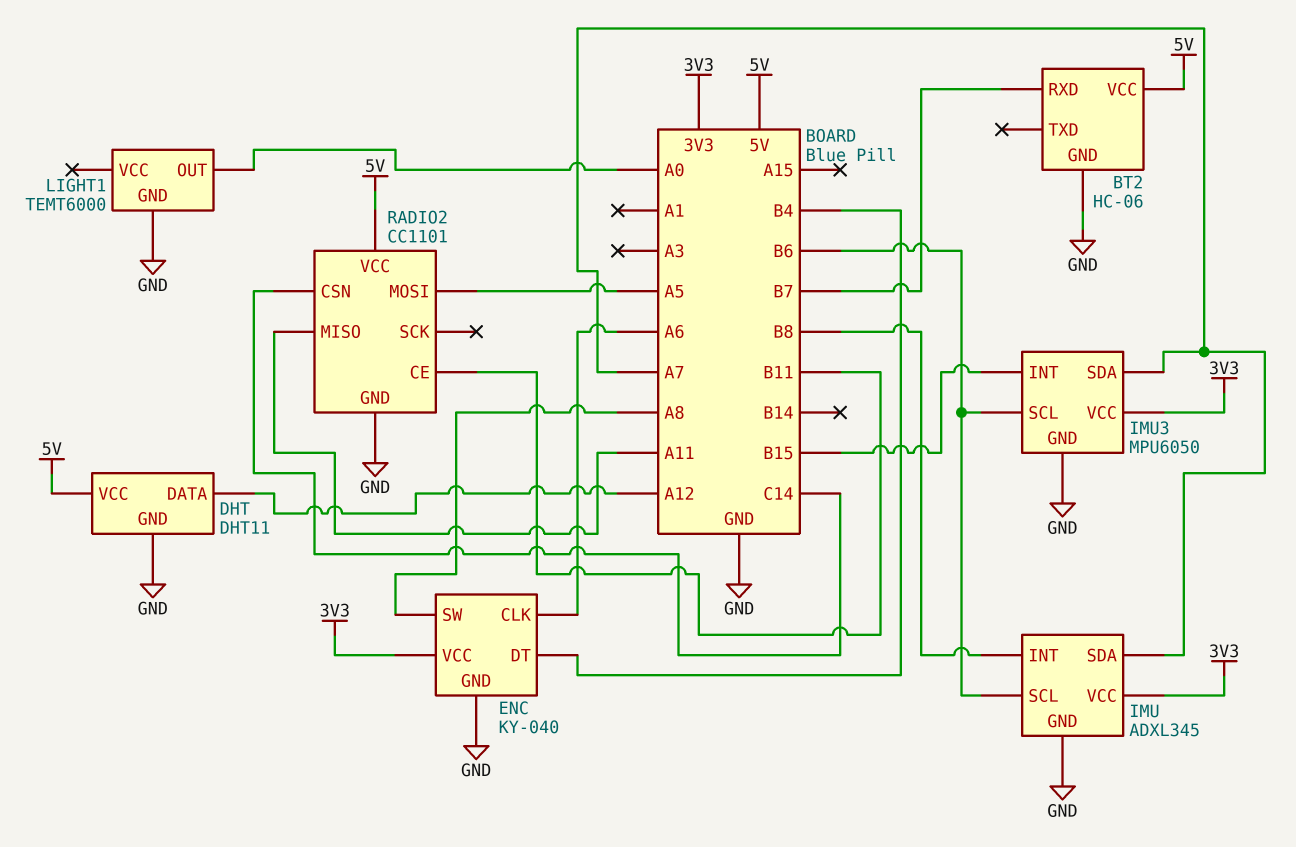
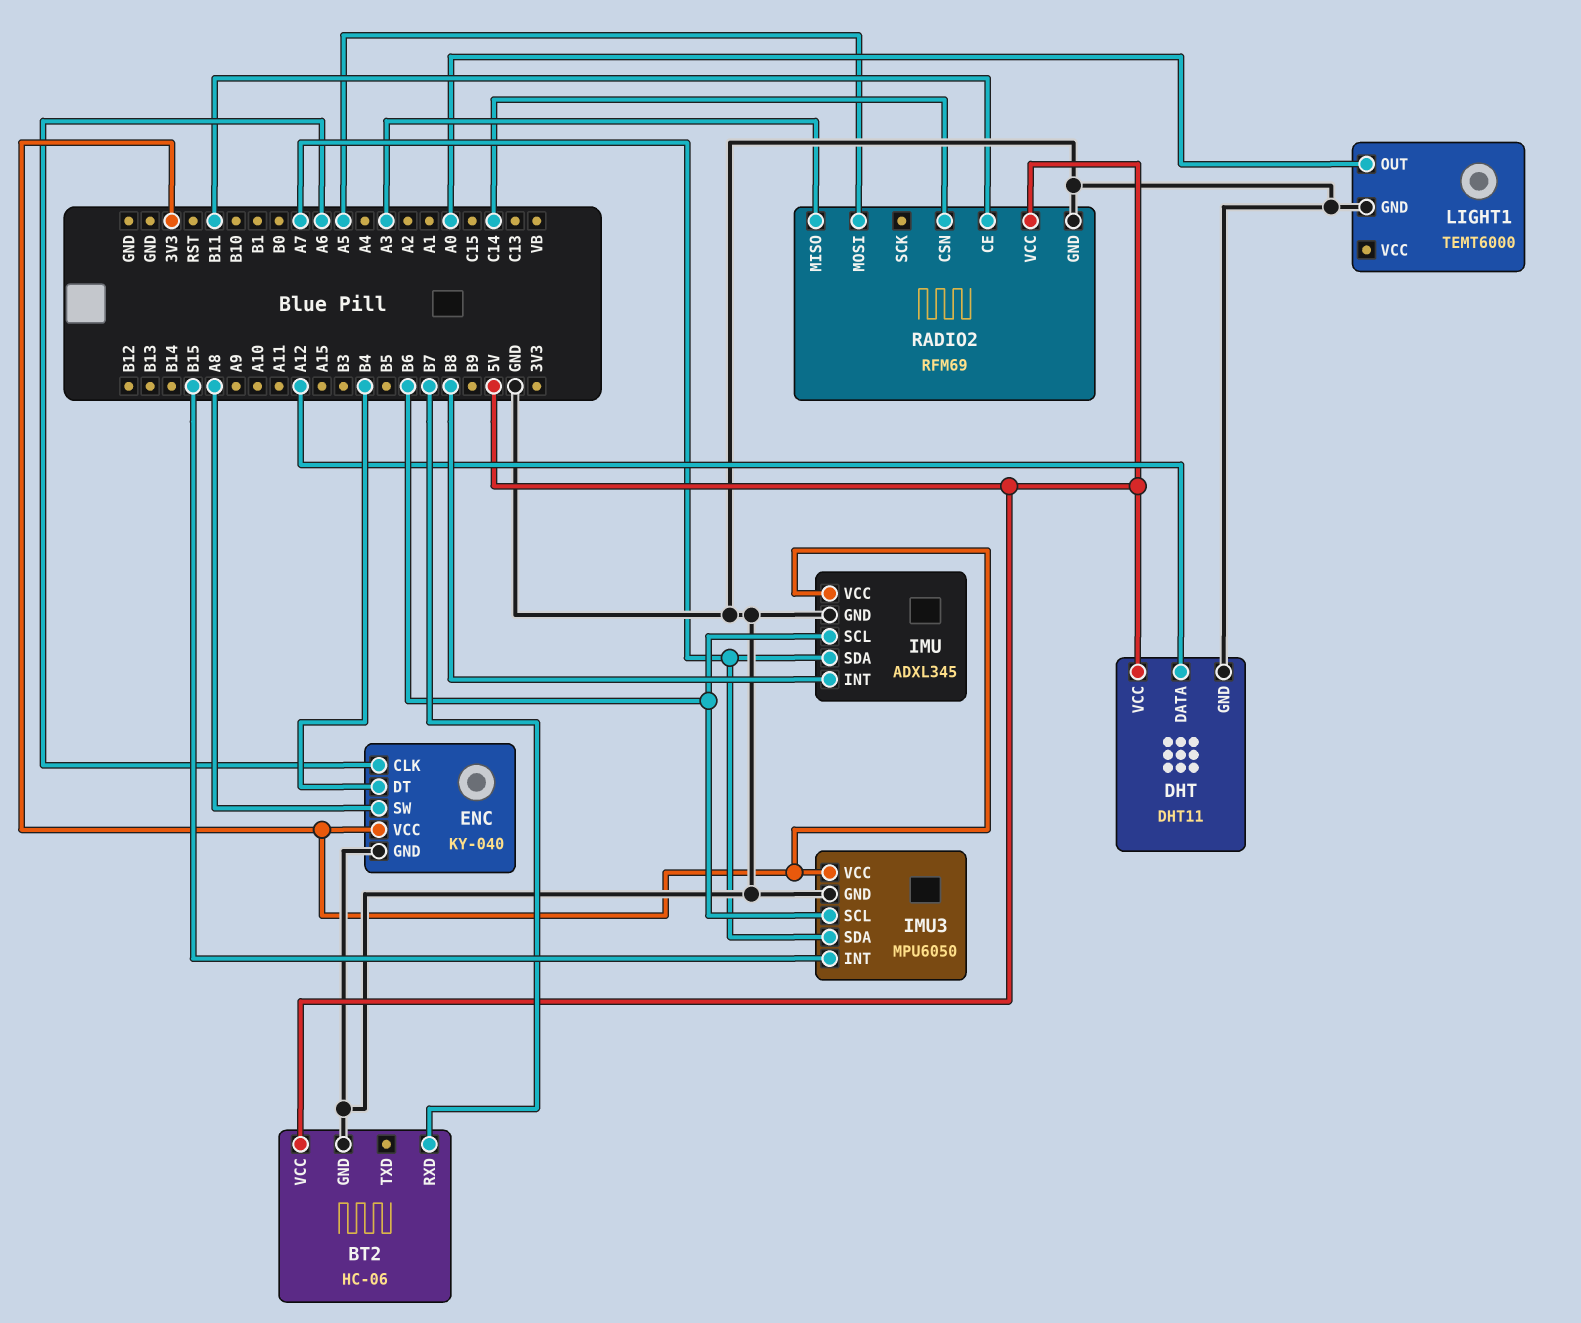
RADIO2: CC1101 -> RFM69
RADIO2 pin MISO: A11 -> A3

